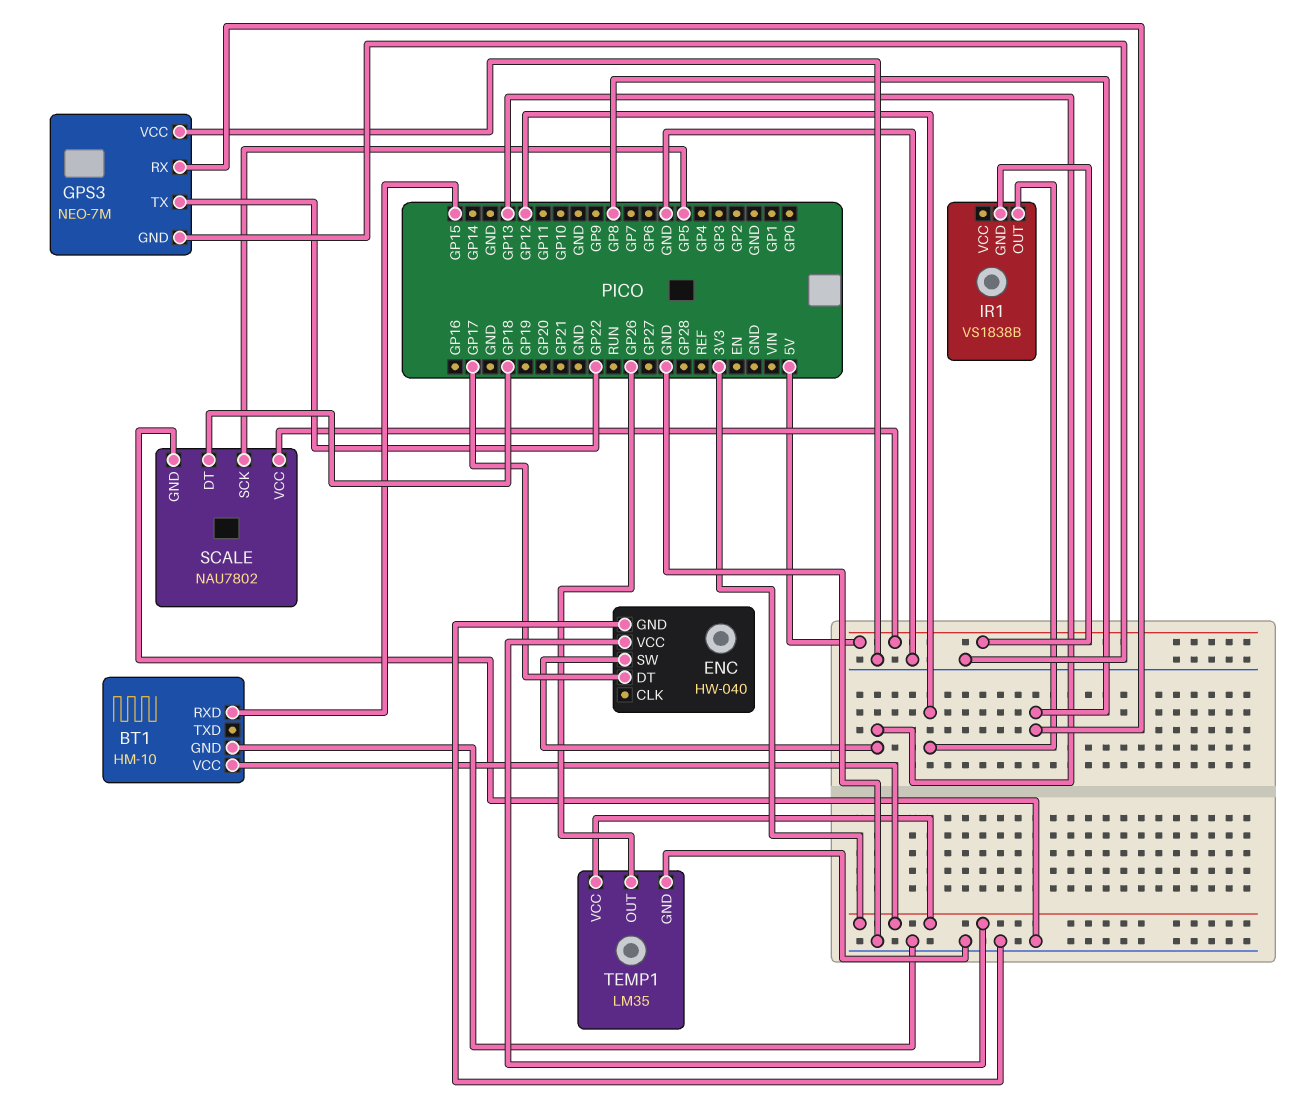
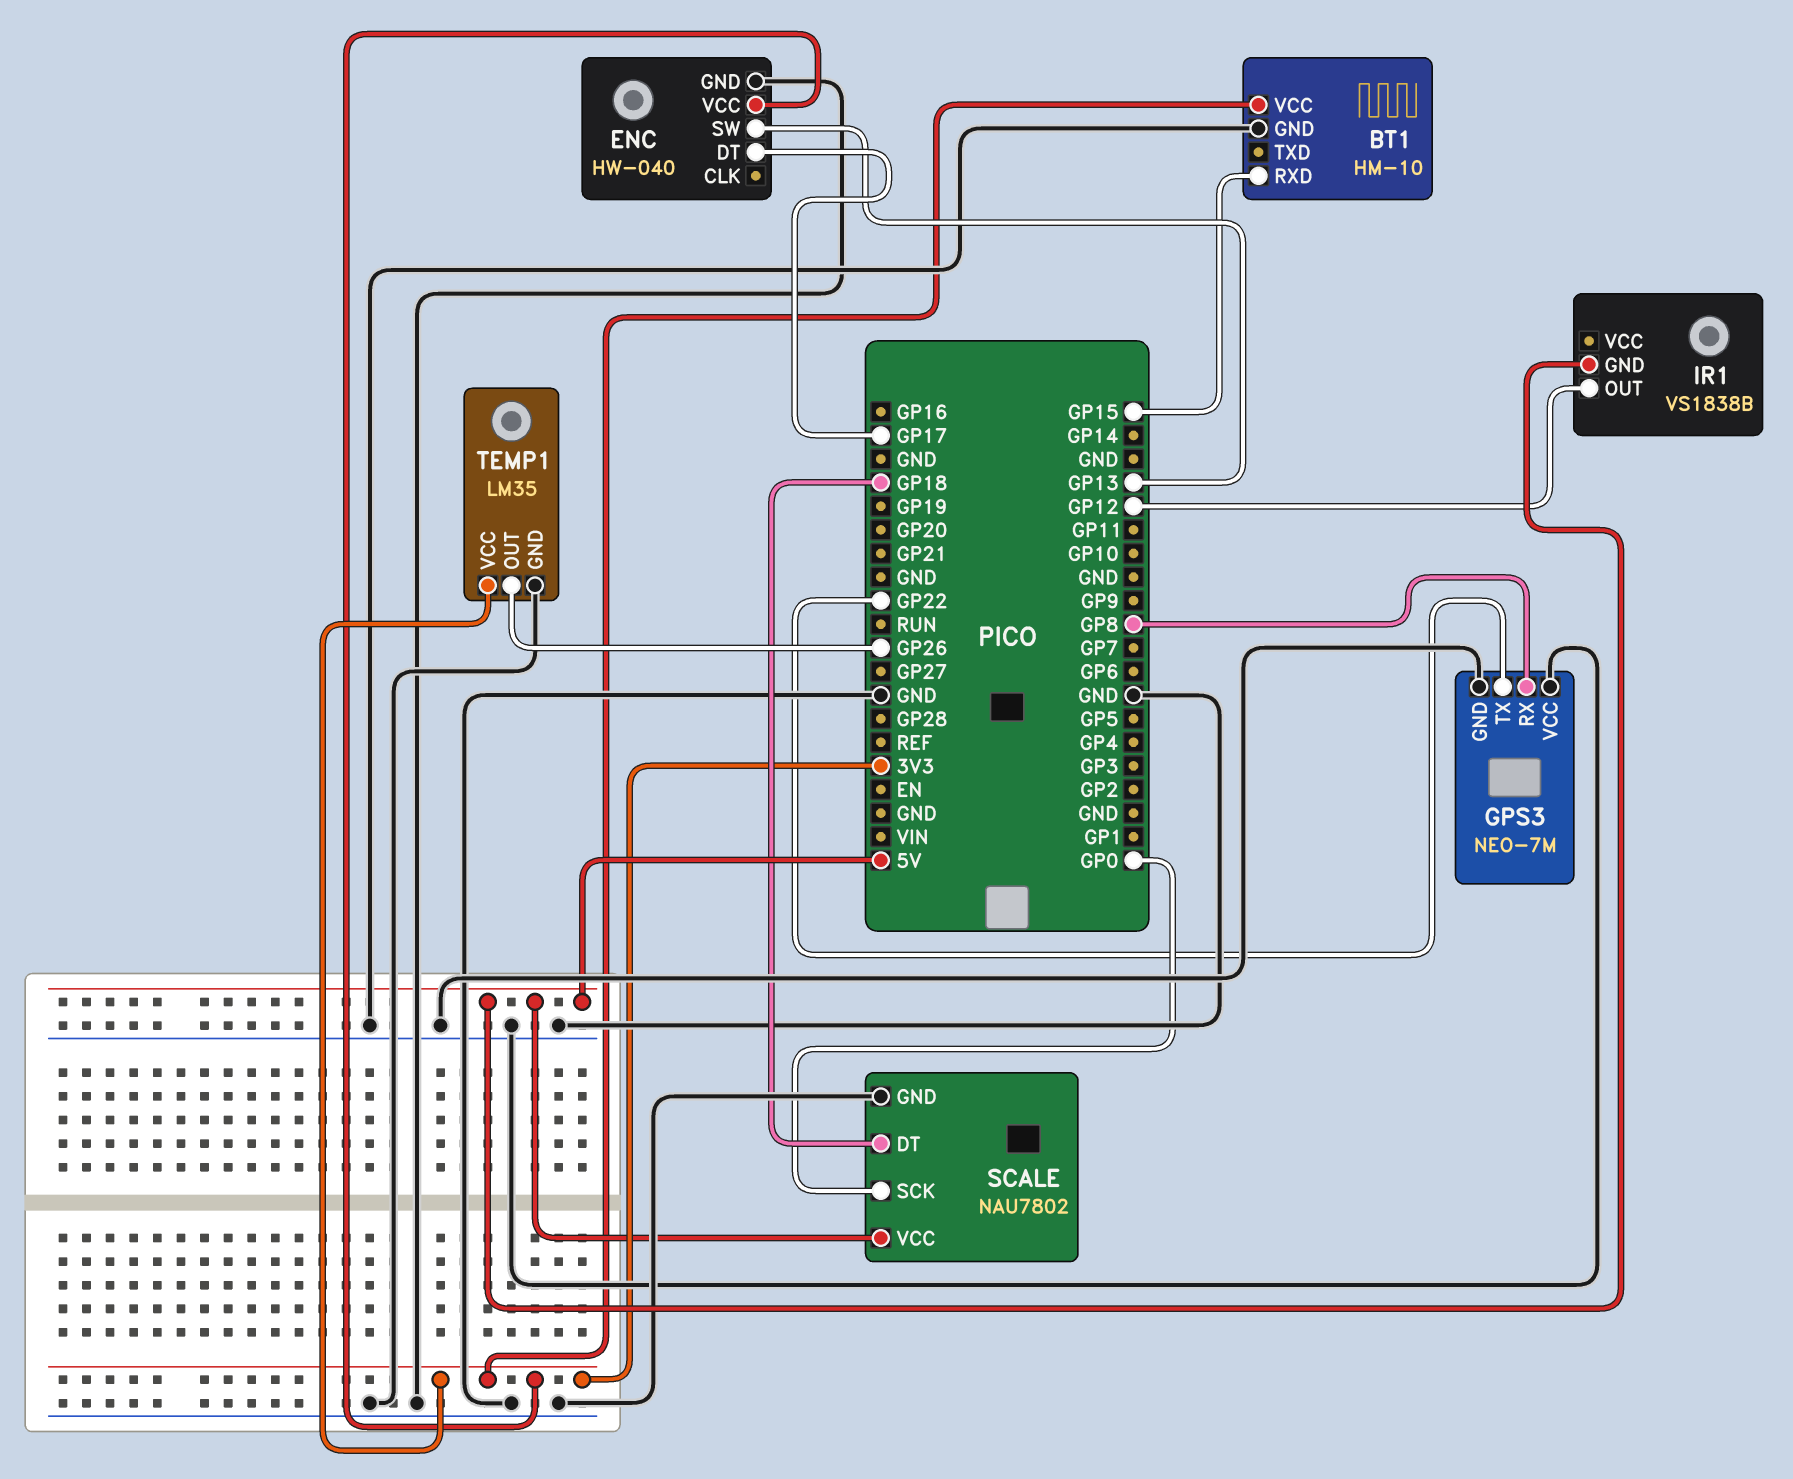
SCALE pin SCK: GP5 -> GP0

